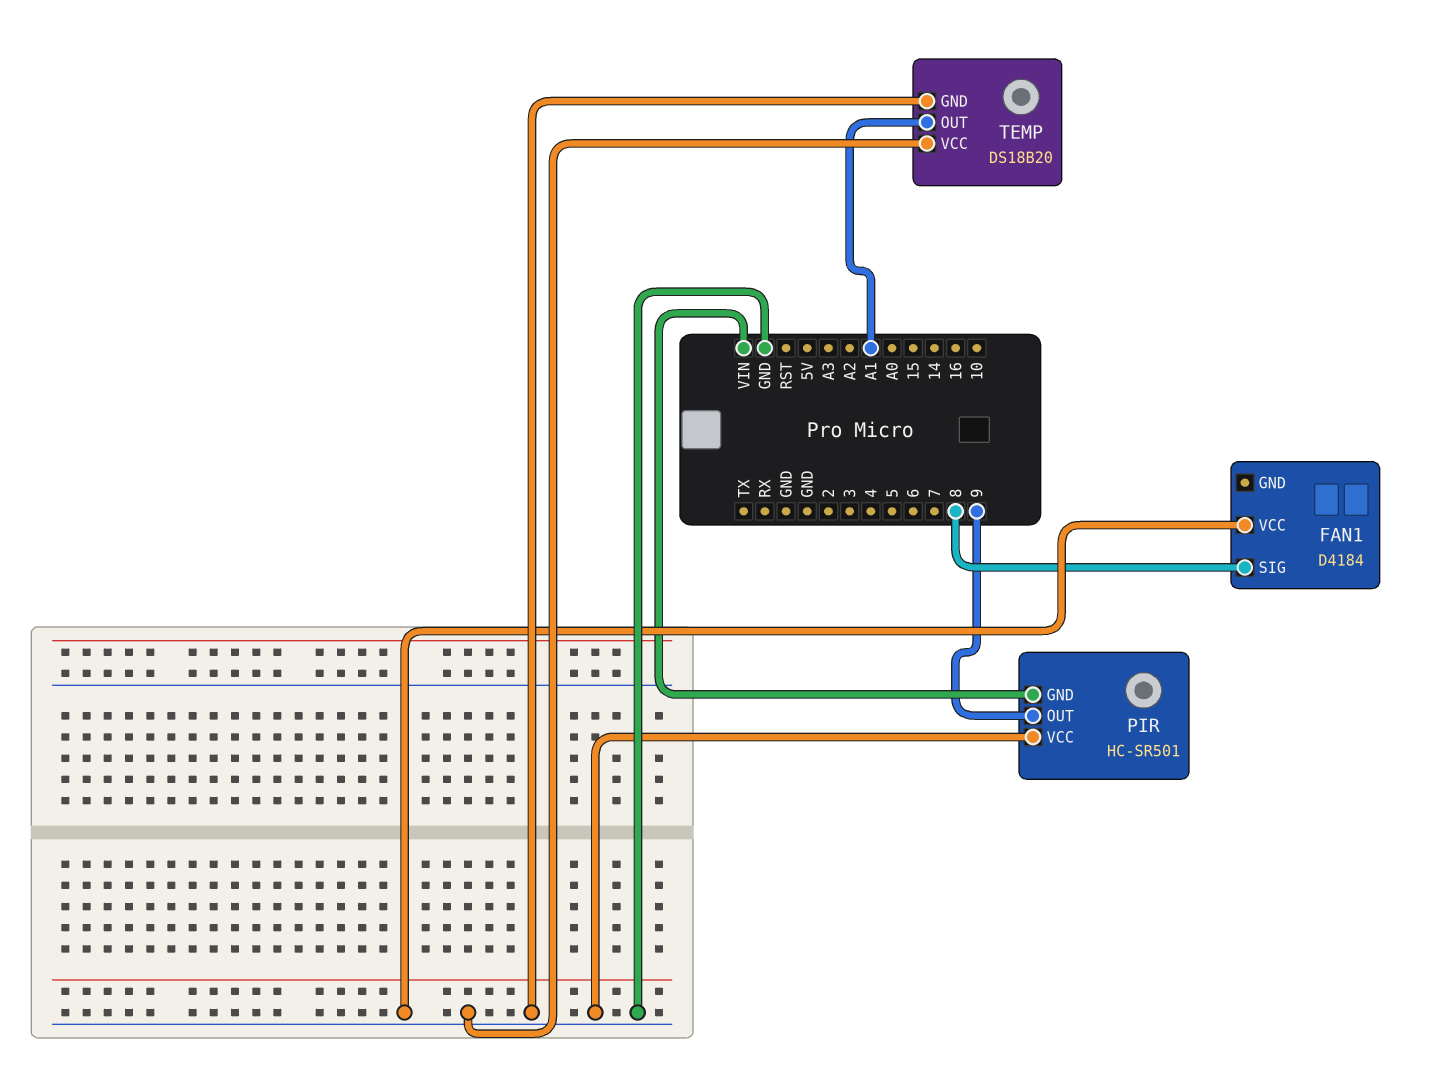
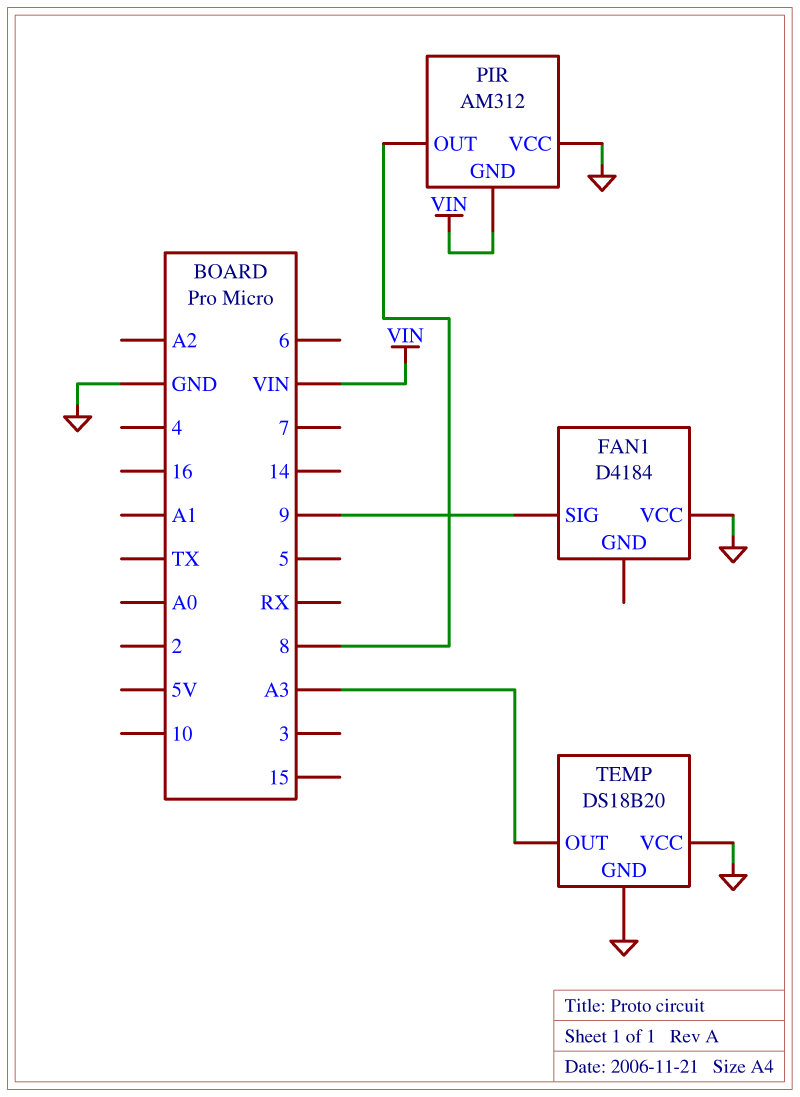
FAN1 pin SIG: 8 -> 9
PIR: HC-SR501 -> AM312
PIR pin OUT: 9 -> 8
TEMP pin OUT: A1 -> A3

